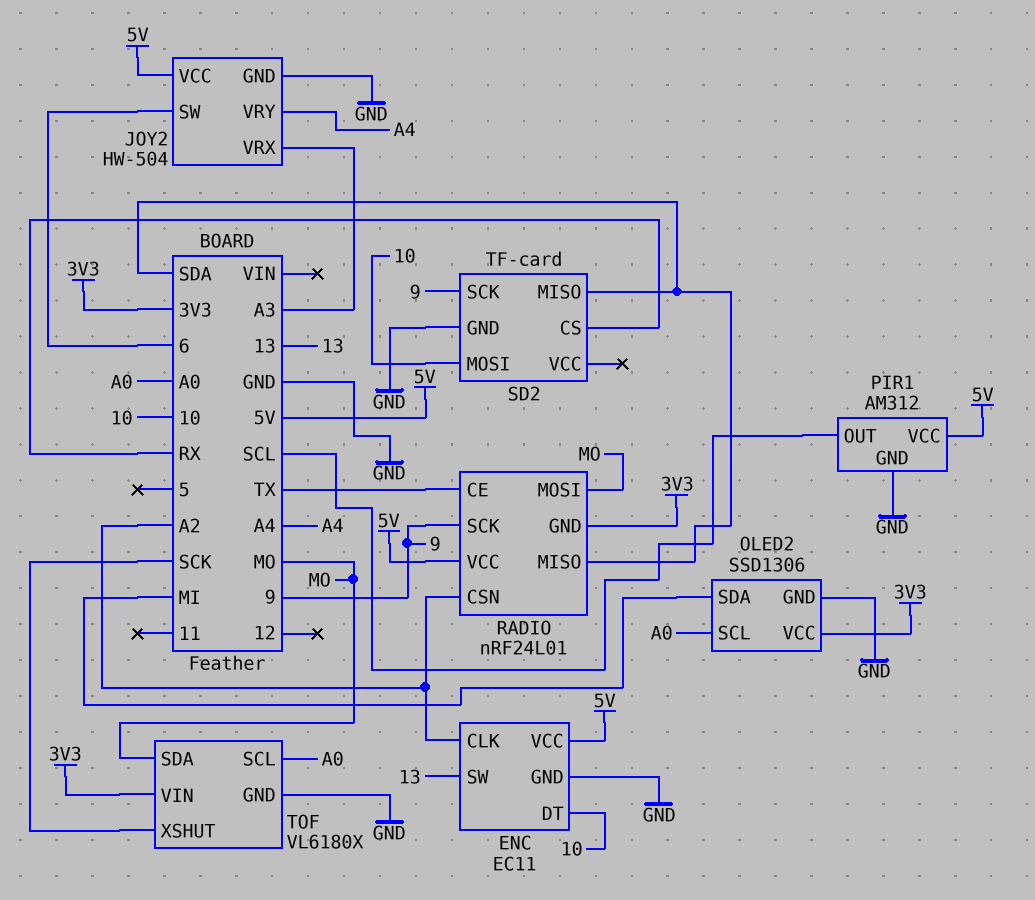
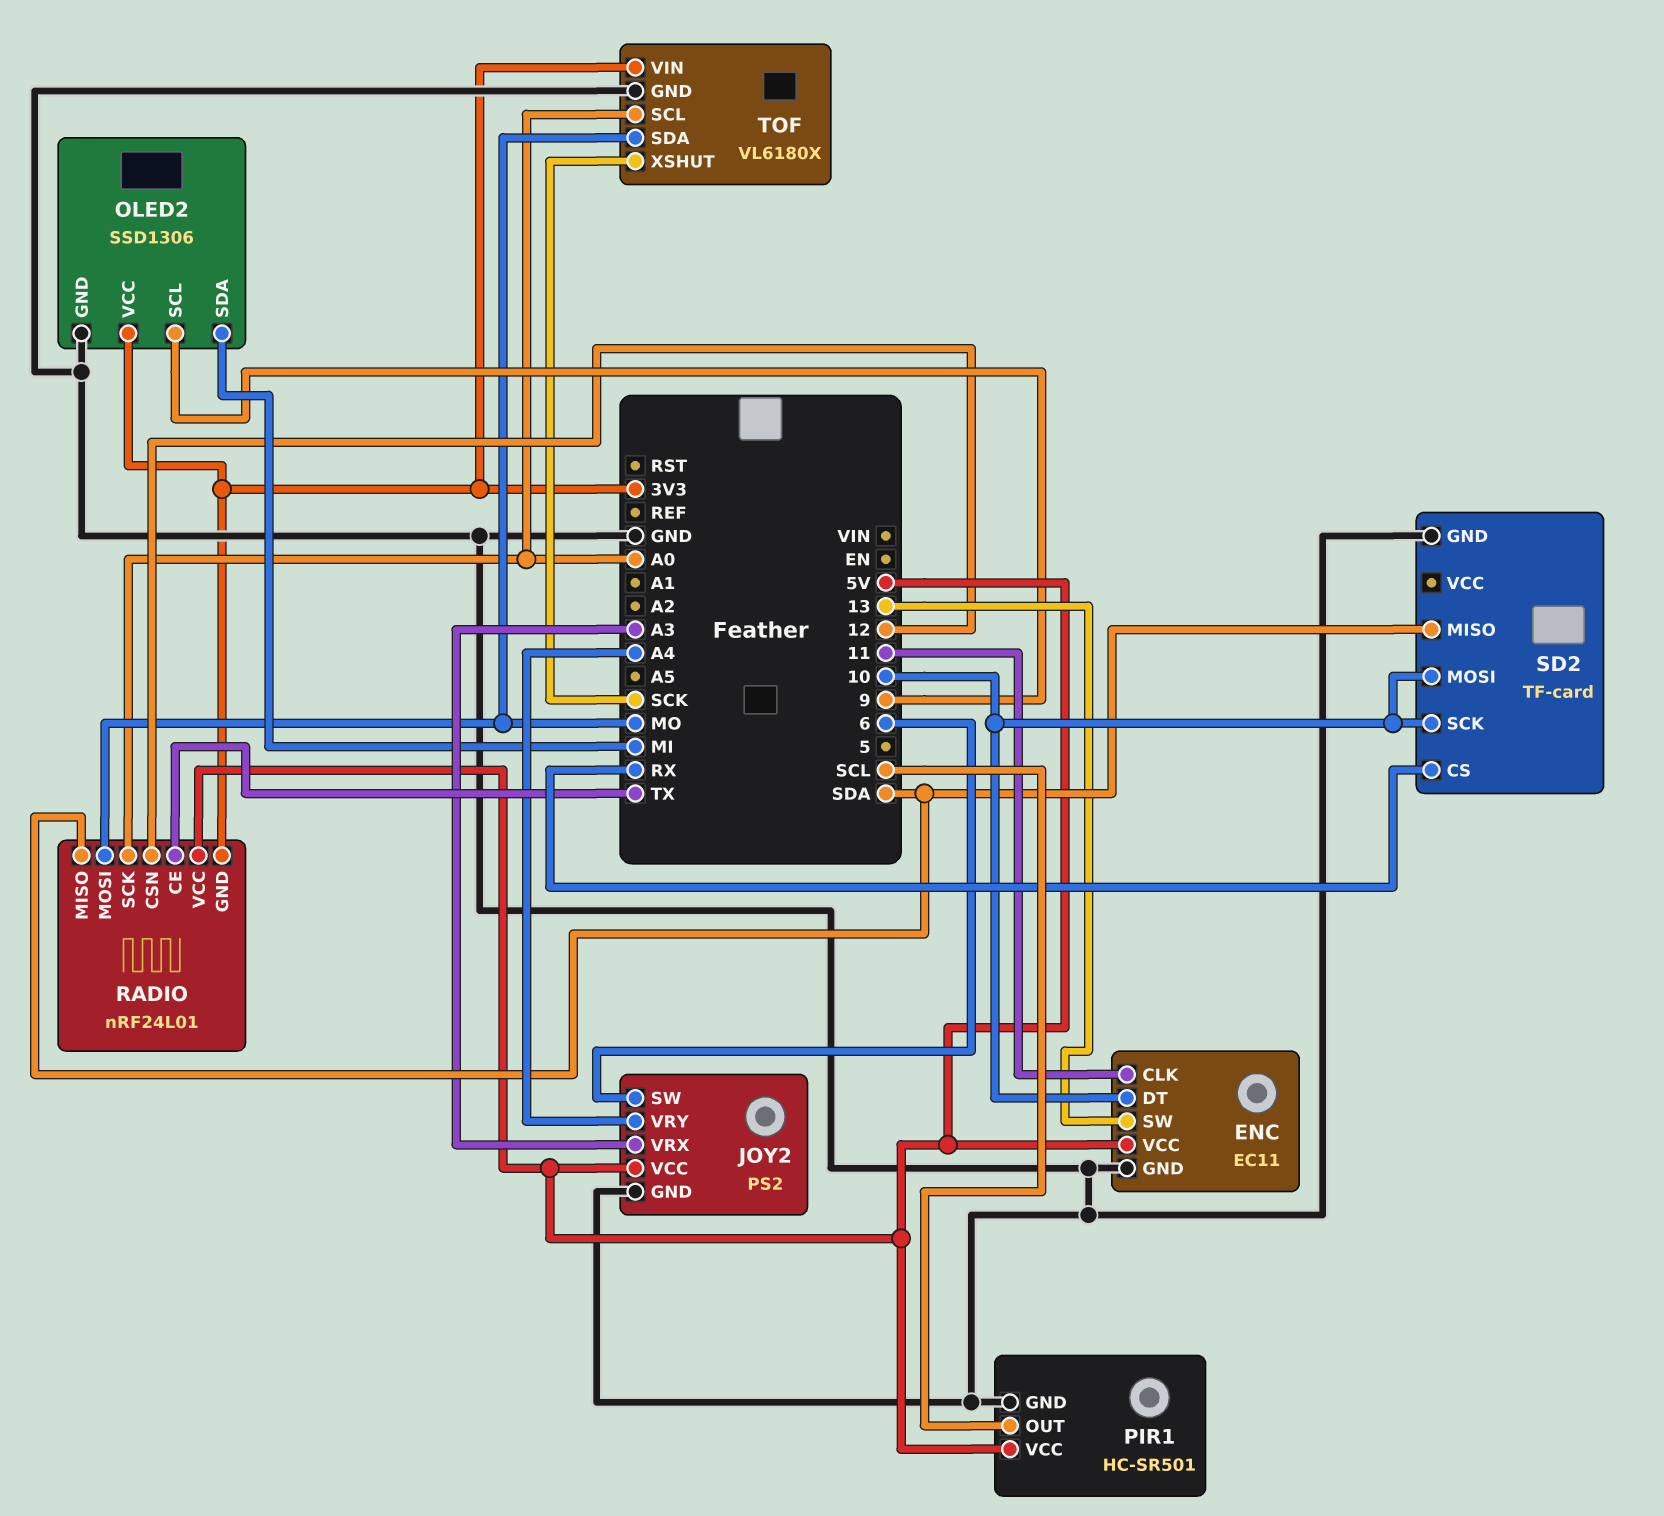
ENC pin CLK: A2 -> 11
JOY2: HW-504 -> PS2
OLED2 pin SCL: A0 -> 9
PIR1: AM312 -> HC-SR501
RADIO pin CSN: A2 -> 12
RADIO pin SCK: 9 -> A0
SD2 pin SCK: 9 -> 10

